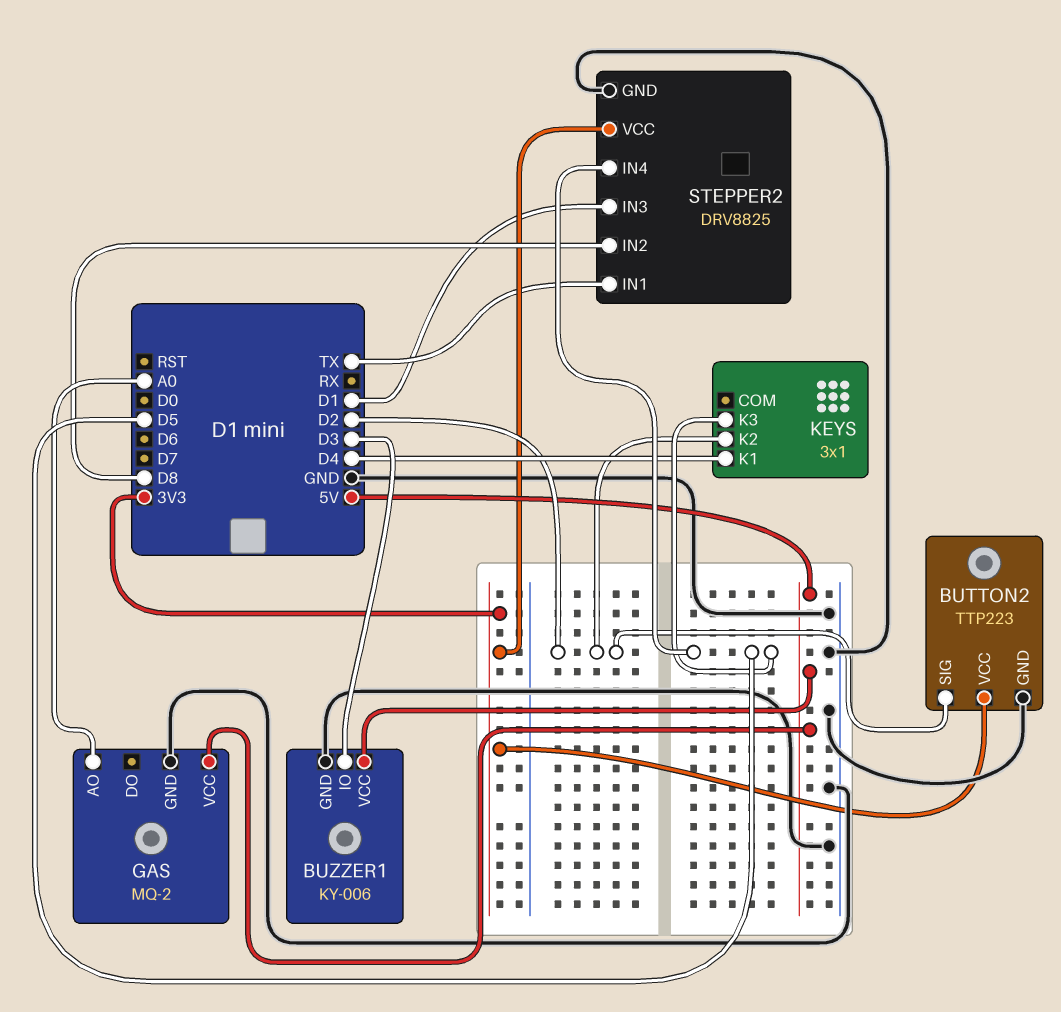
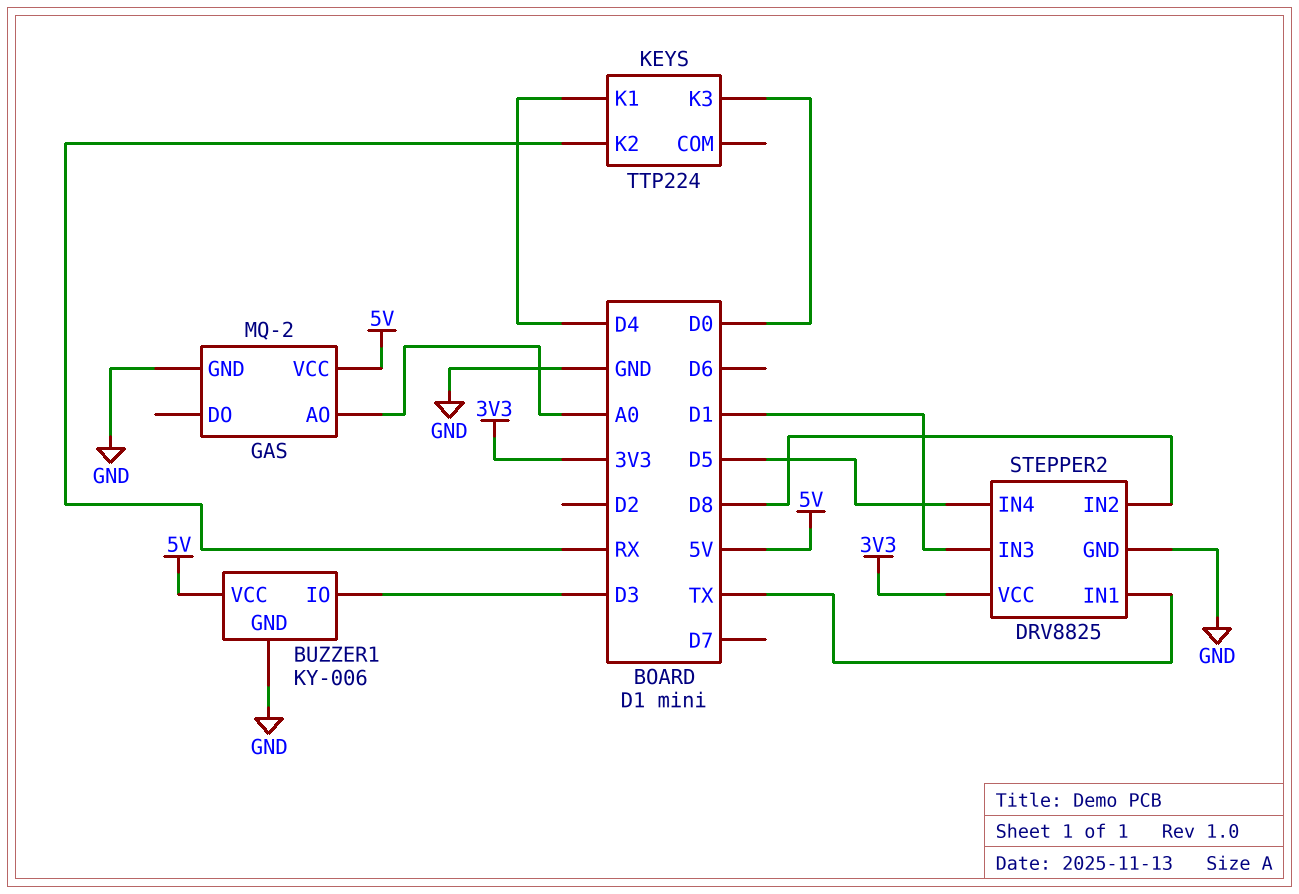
BUTTON2: TTP223 -> none
BUTTON2 pin GND: GND -> none
BUTTON2 pin SIG: D2 -> none
BUTTON2 pin VCC: 3V3 -> none
KEYS: 3x1 -> TTP224
KEYS pin K2: D2 -> RX
KEYS pin K3: D5 -> D0

